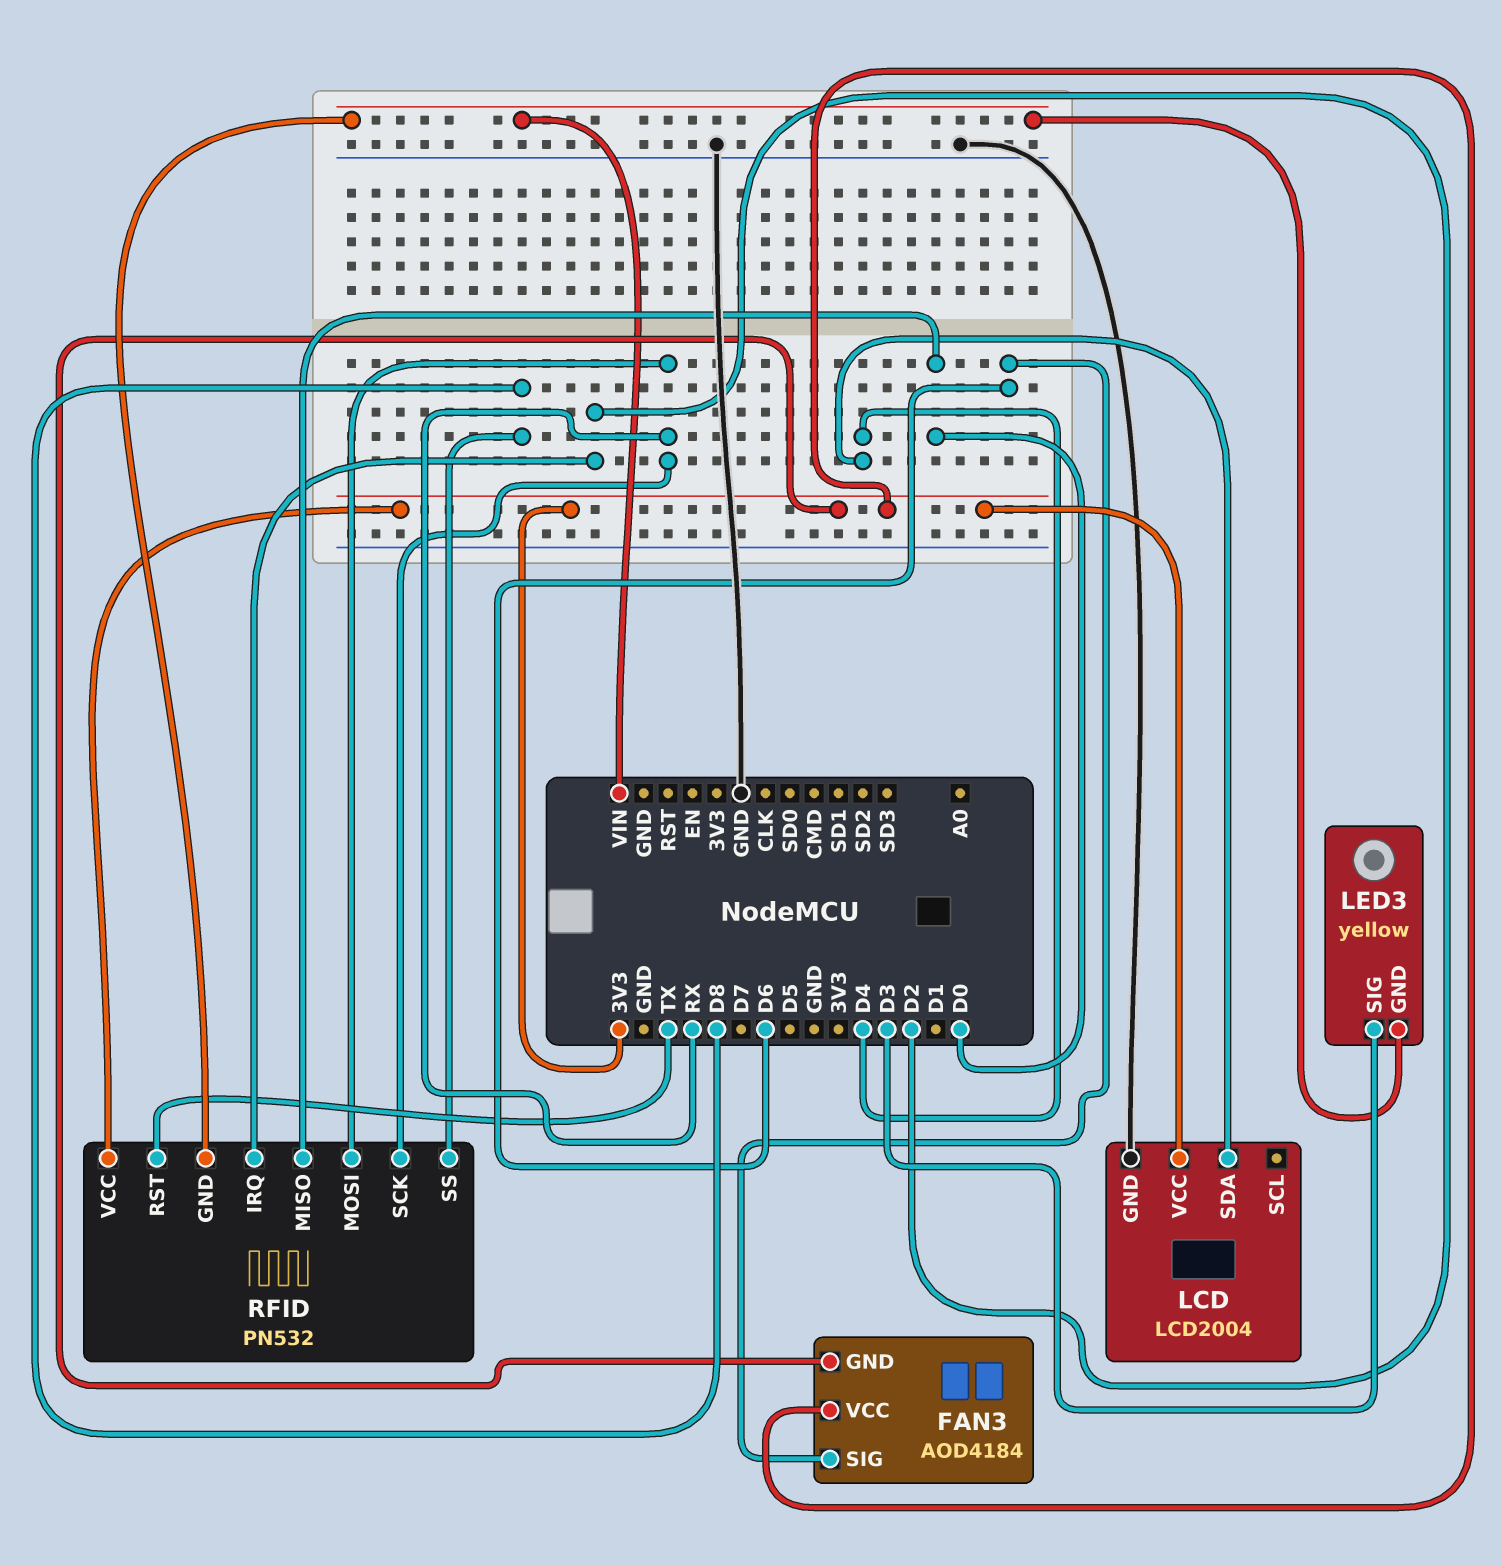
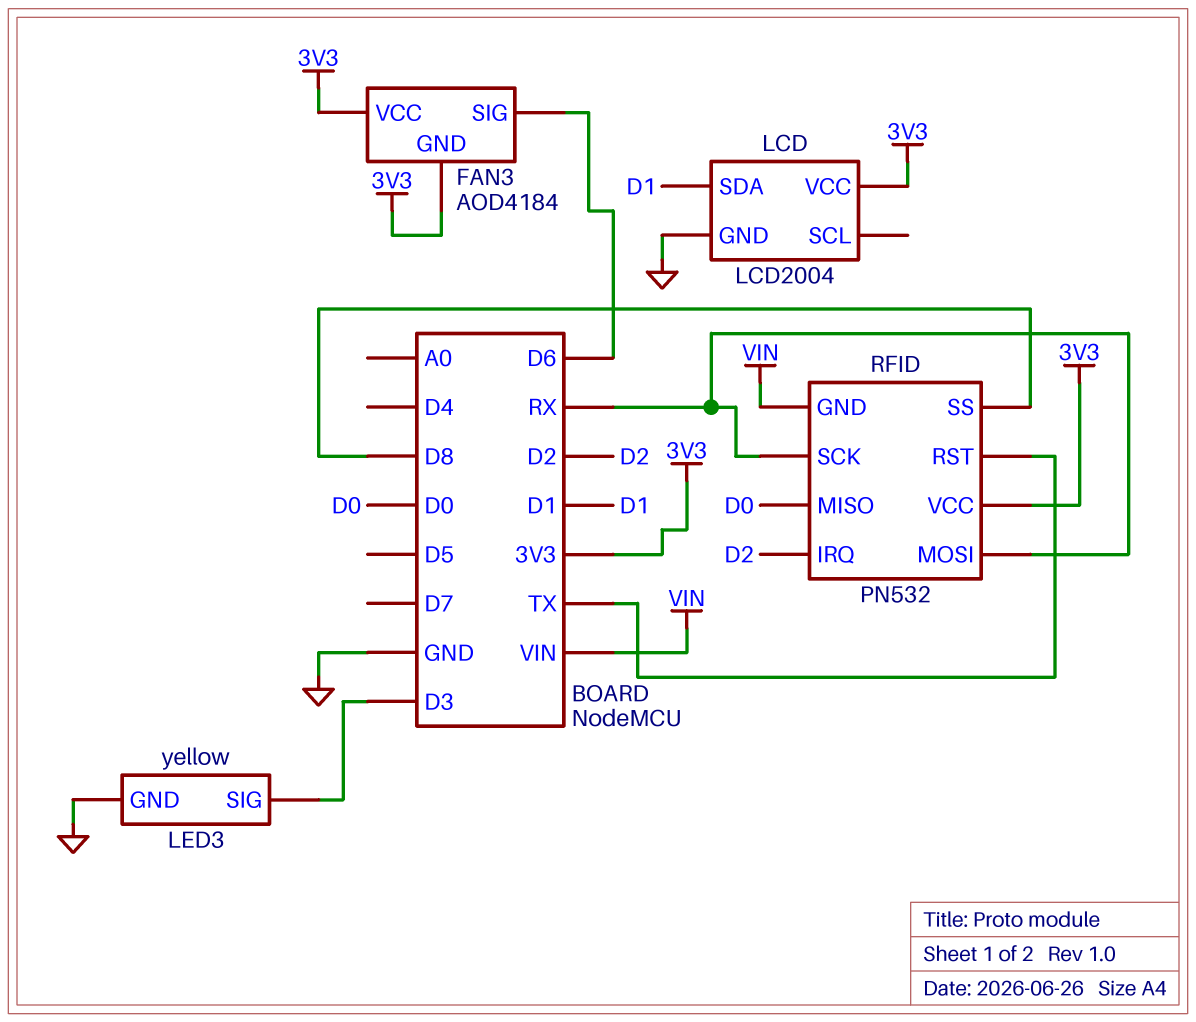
LCD pin SDA: D4 -> D1
LED3 pin GND: VIN -> GND

